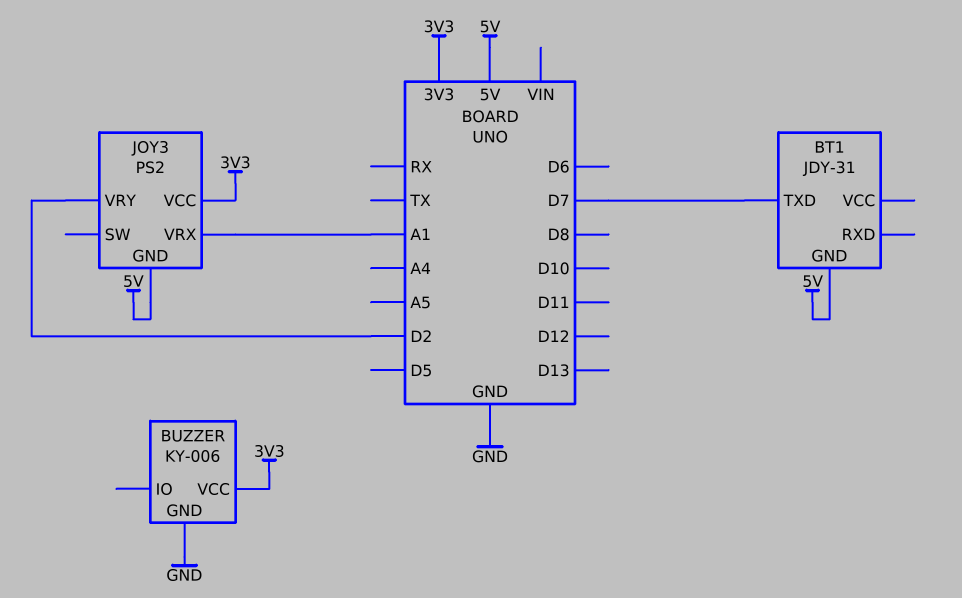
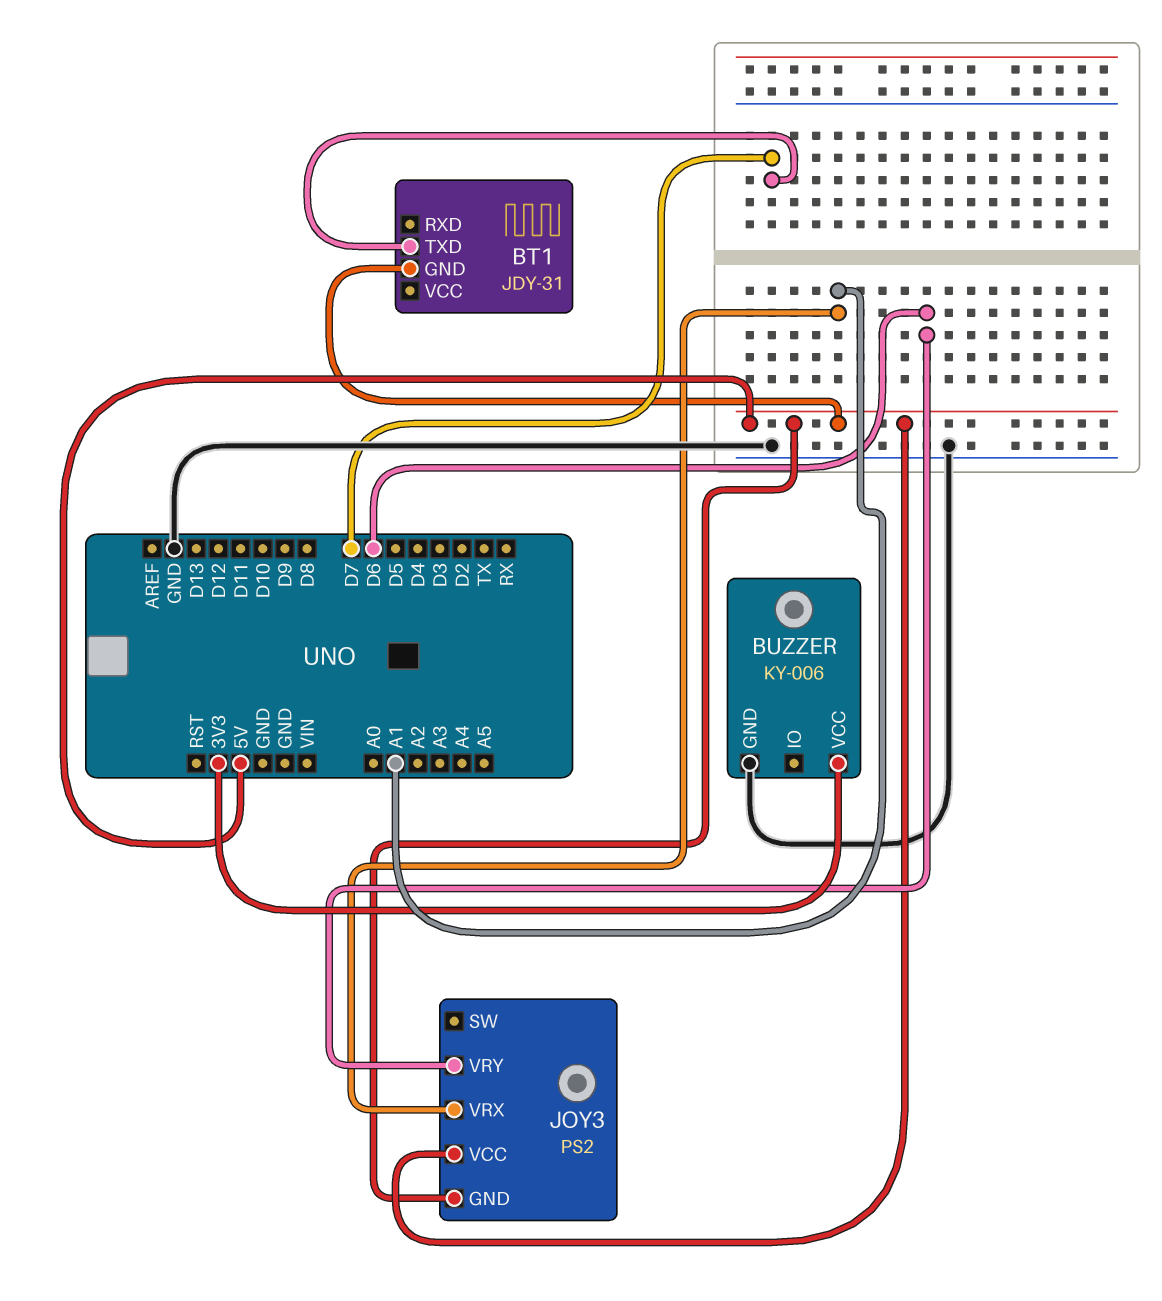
JOY3 pin VCC: 3V3 -> 5V
JOY3 pin VRY: D2 -> D6

